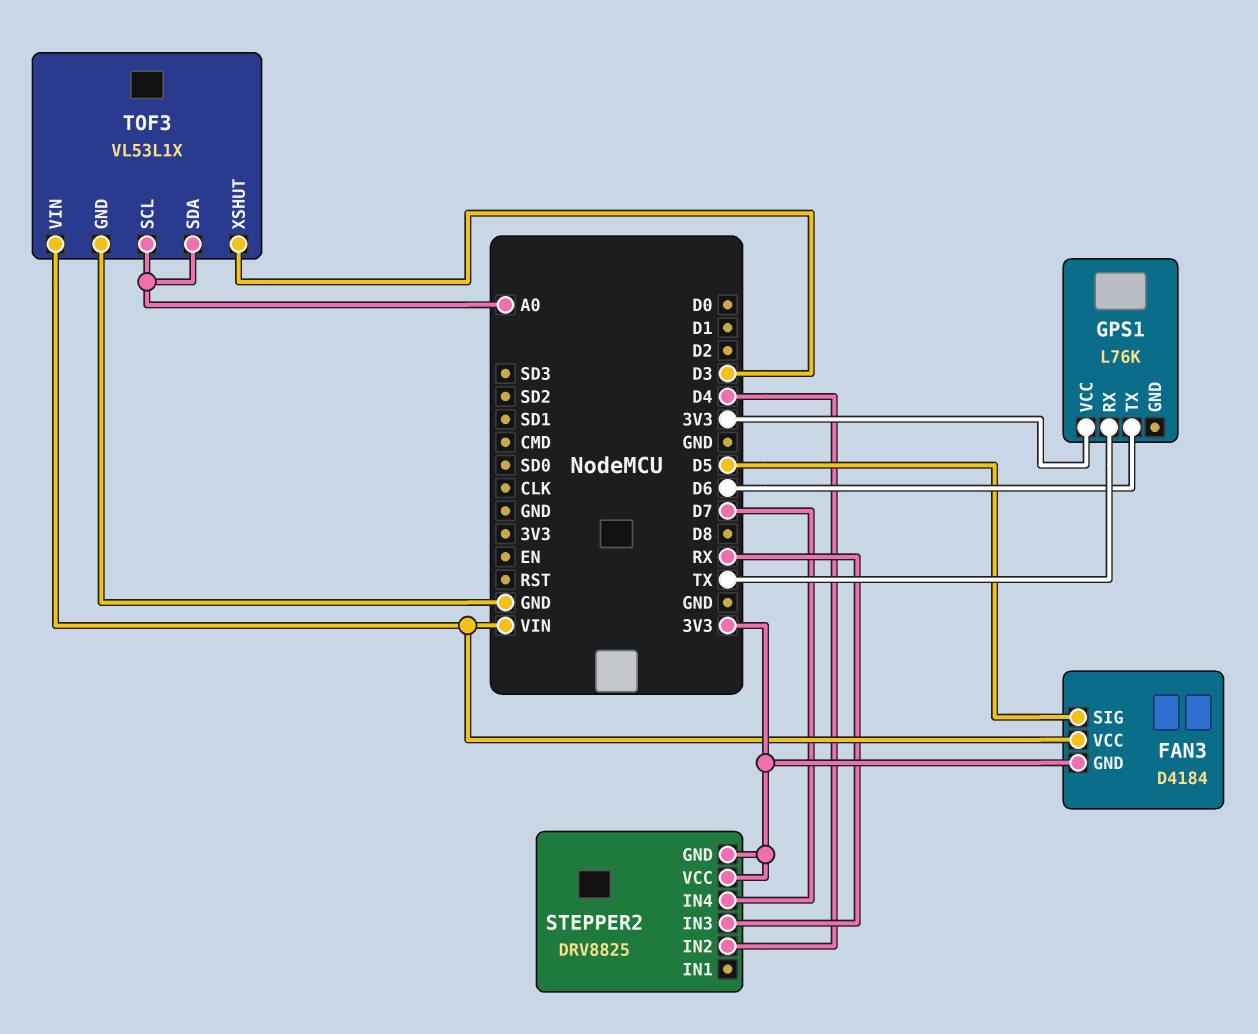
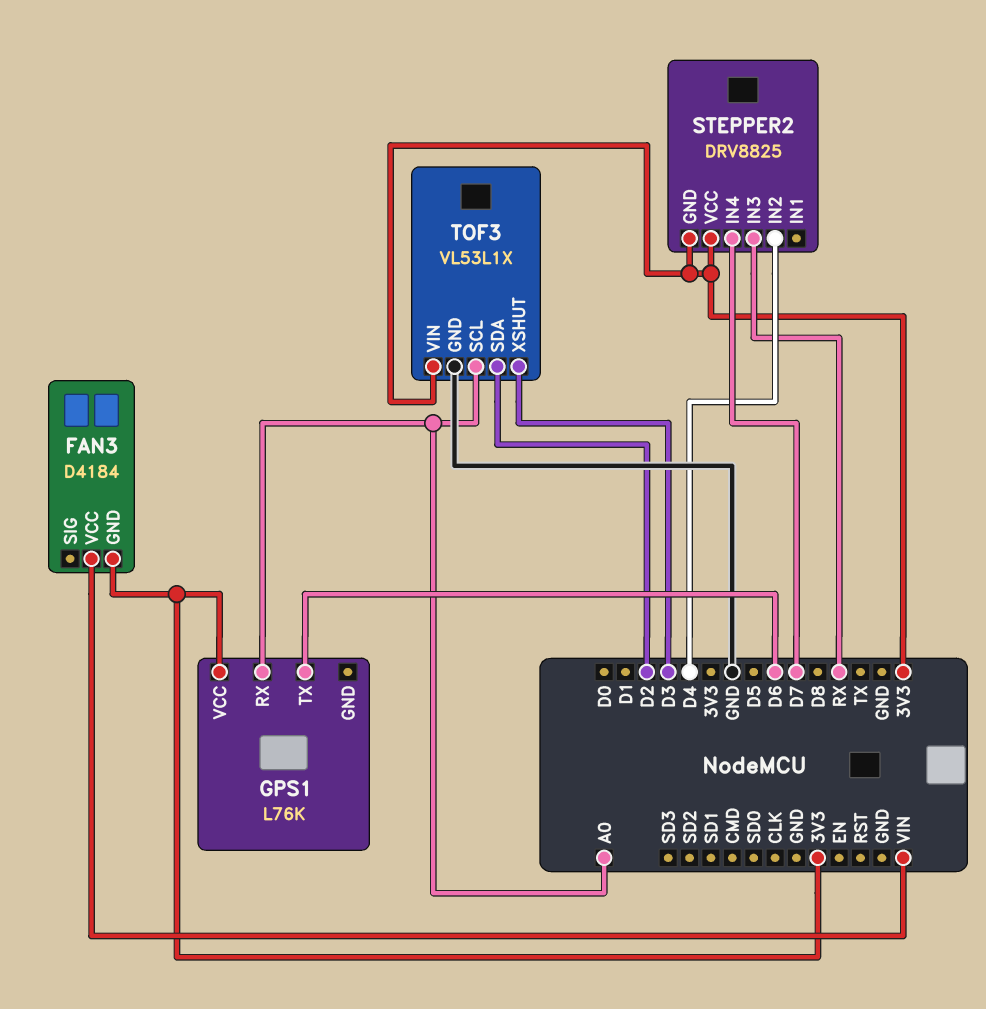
FAN3 pin SIG: D5 -> none
GPS1 pin RX: TX -> A0
TOF3 pin SDA: A0 -> D2
TOF3 pin VIN: VIN -> 3V3

